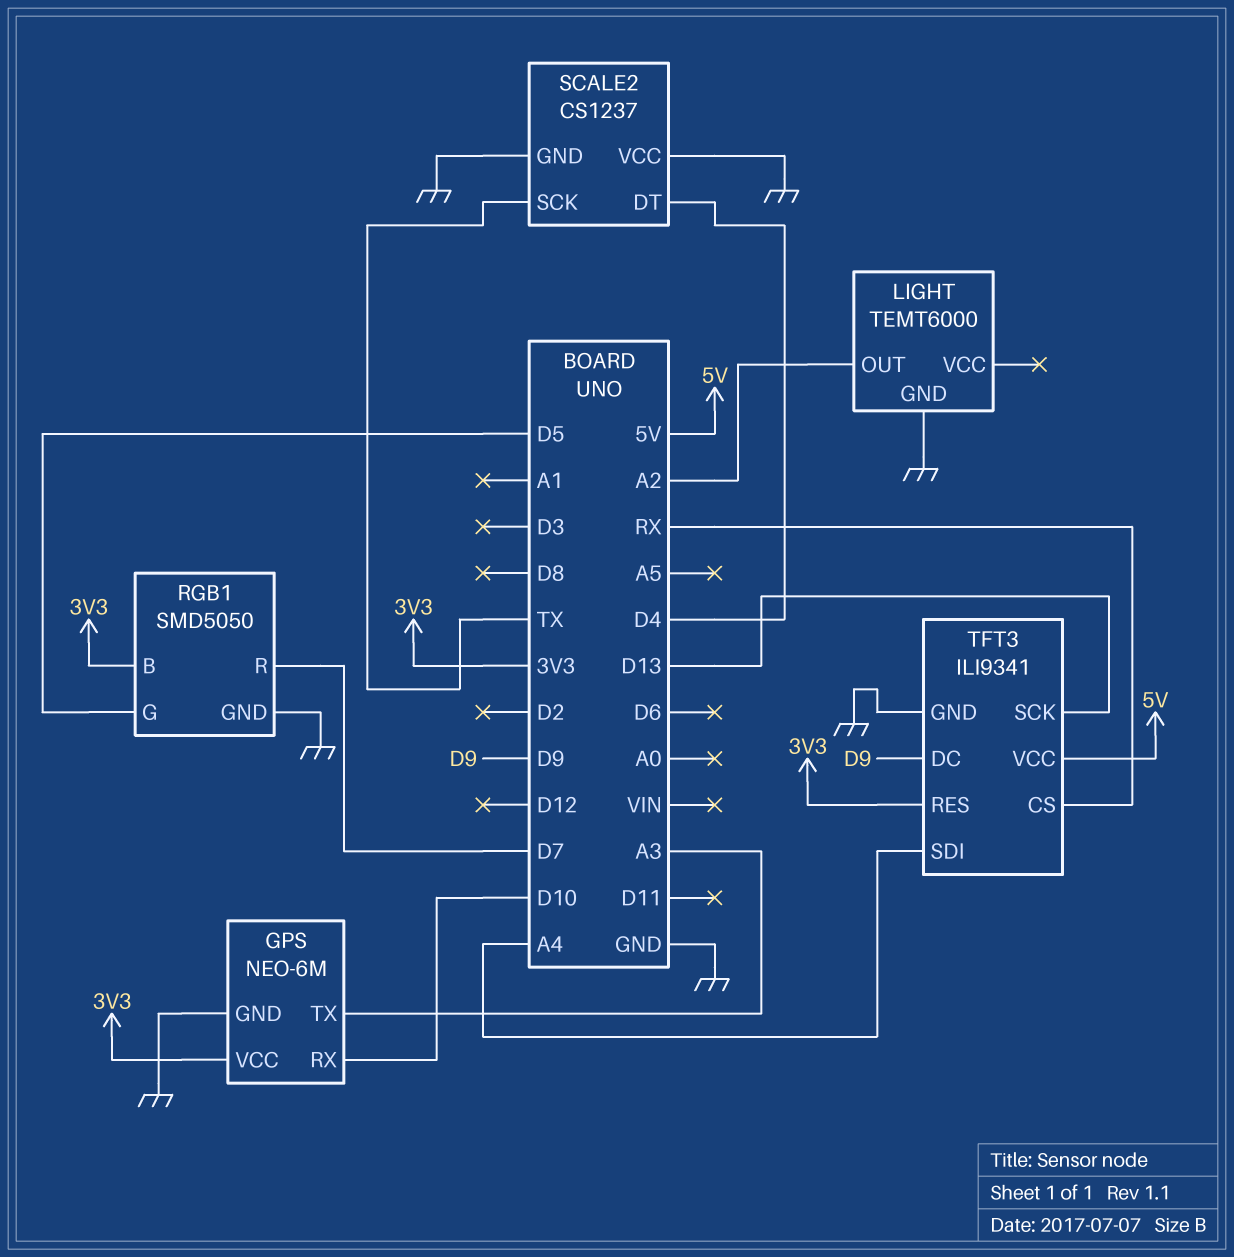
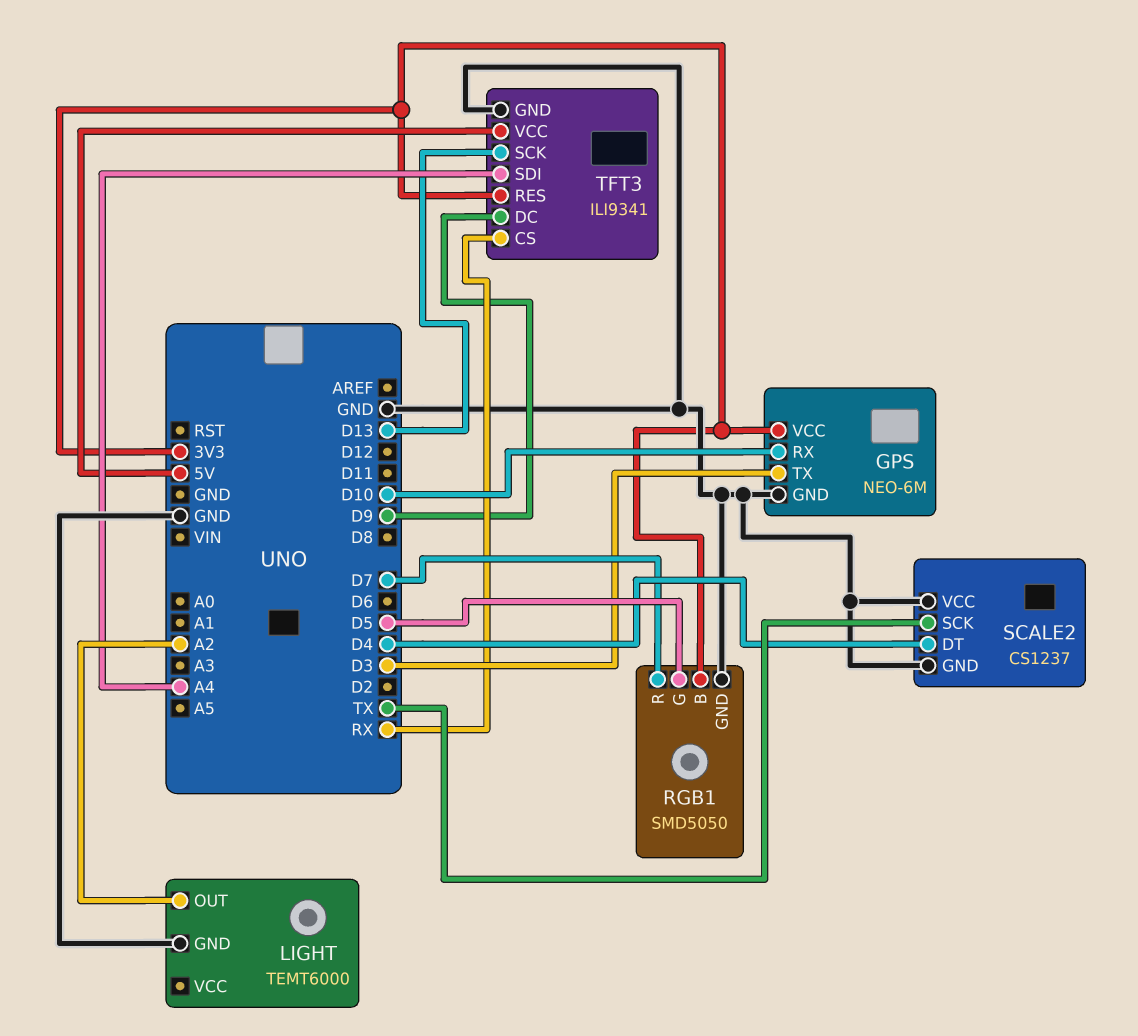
GPS pin TX: A3 -> D3

